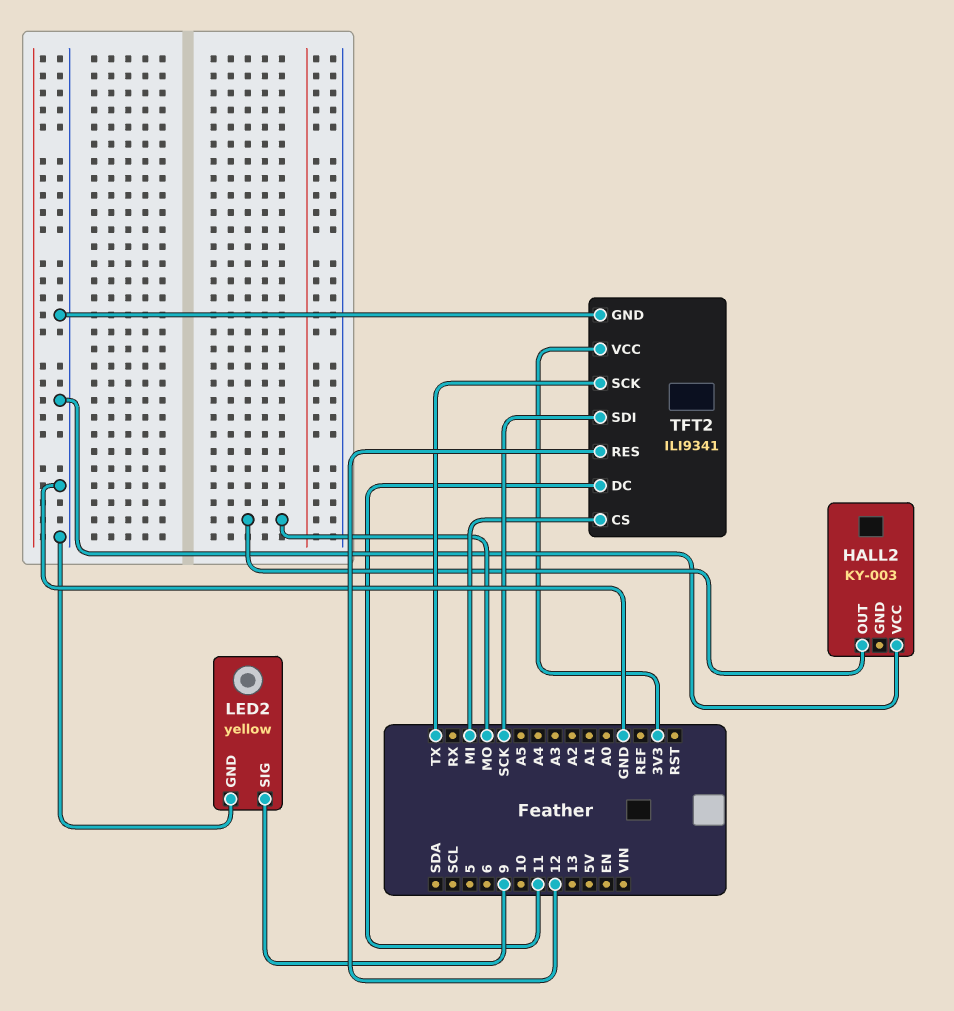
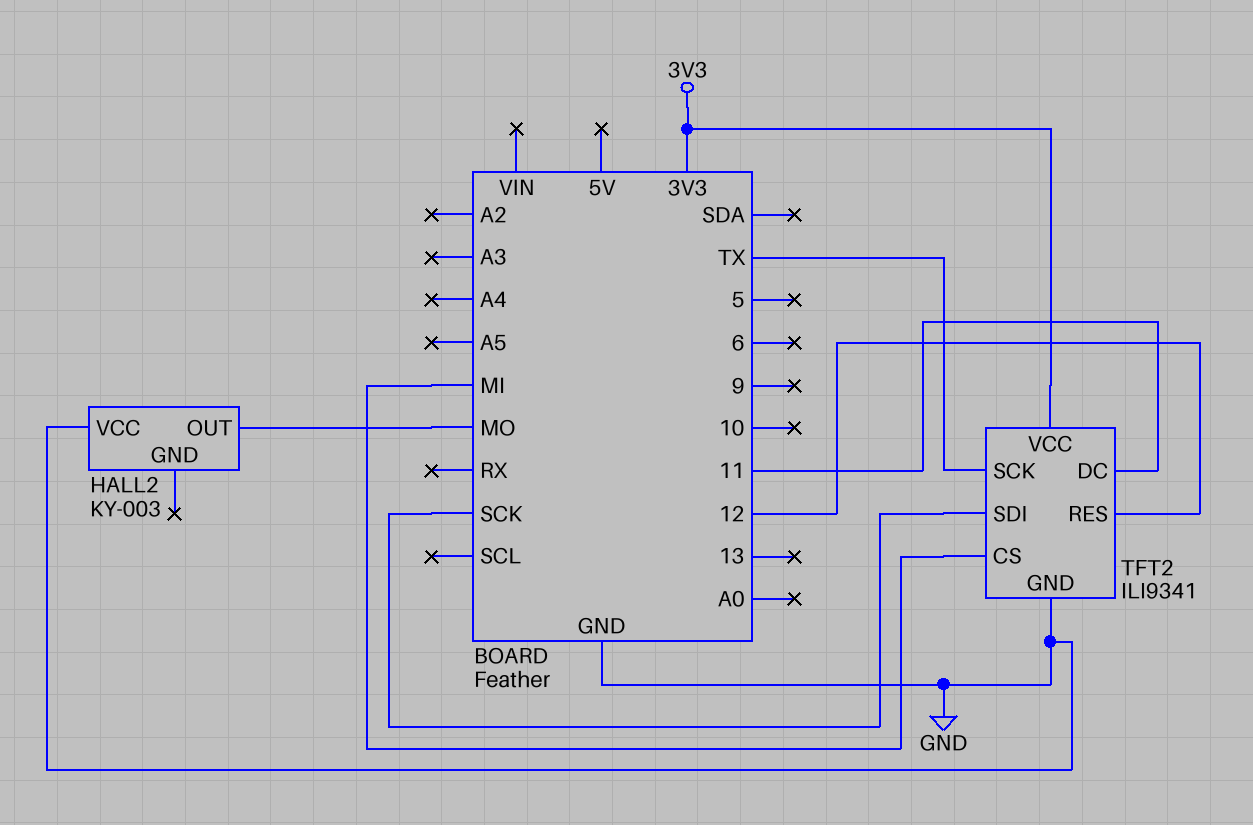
LED2: yellow -> none
LED2 pin GND: GND -> none
LED2 pin SIG: 9 -> none

